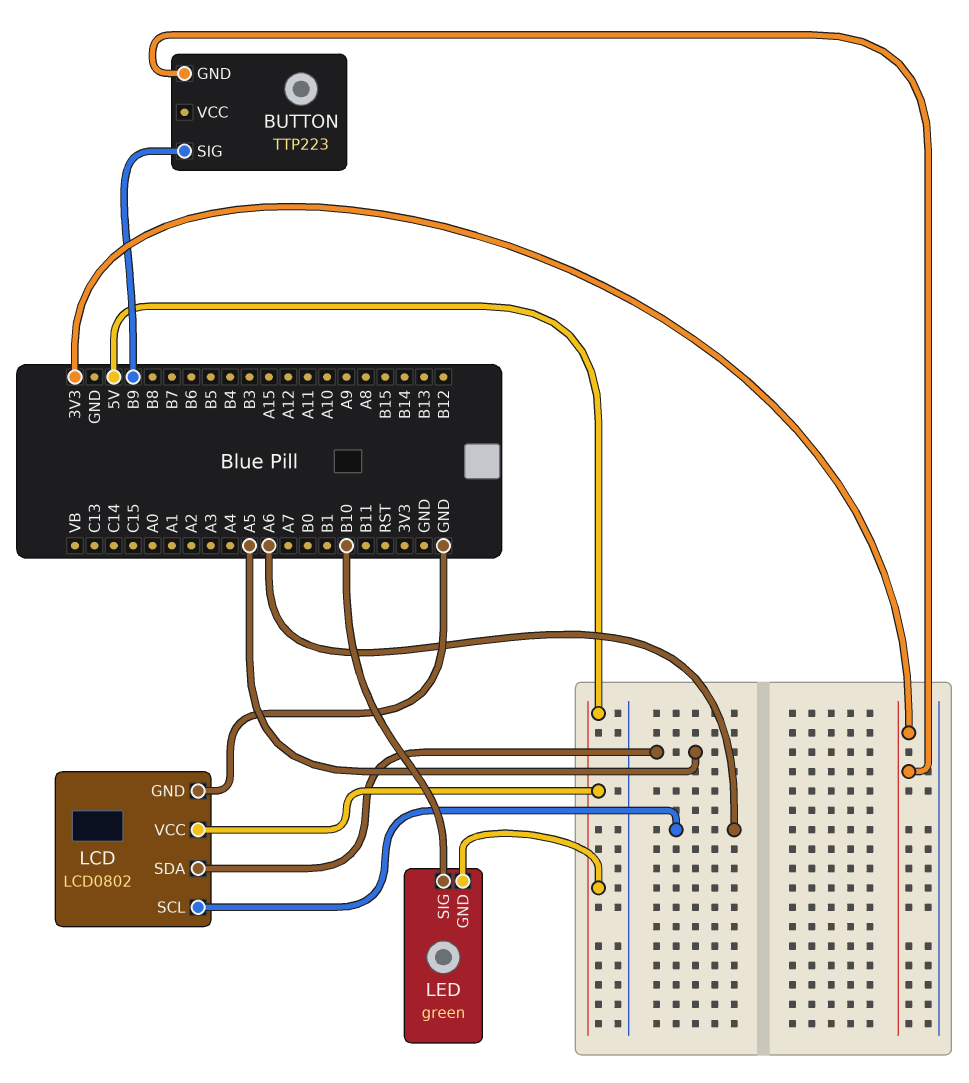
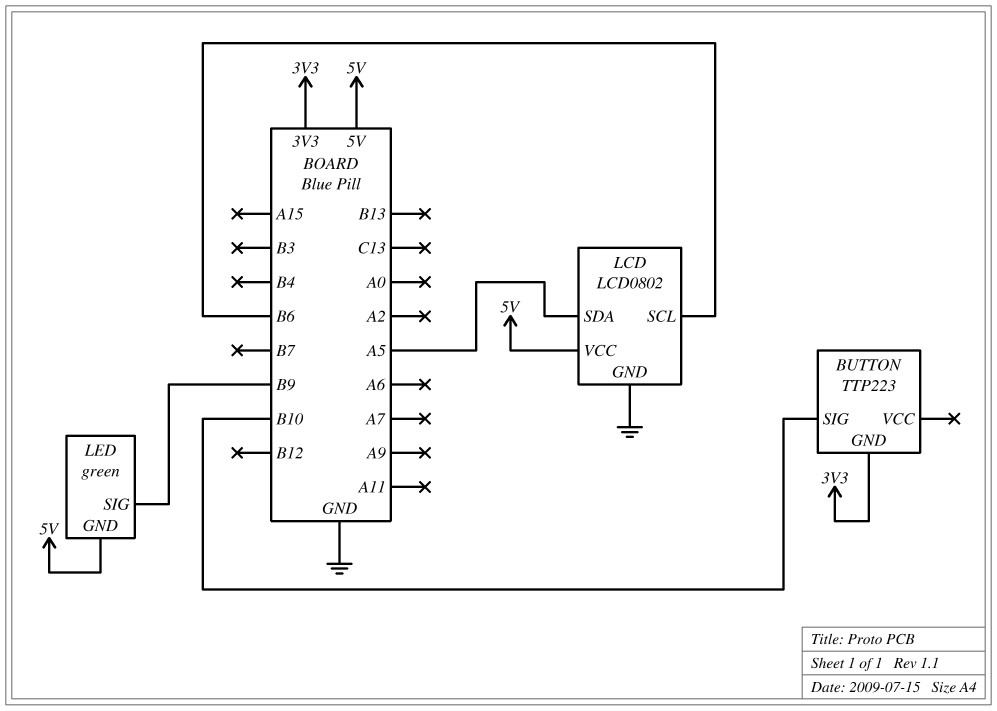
BUTTON pin SIG: B9 -> B10
LCD pin SCL: A6 -> B6
LED pin SIG: B10 -> B9

